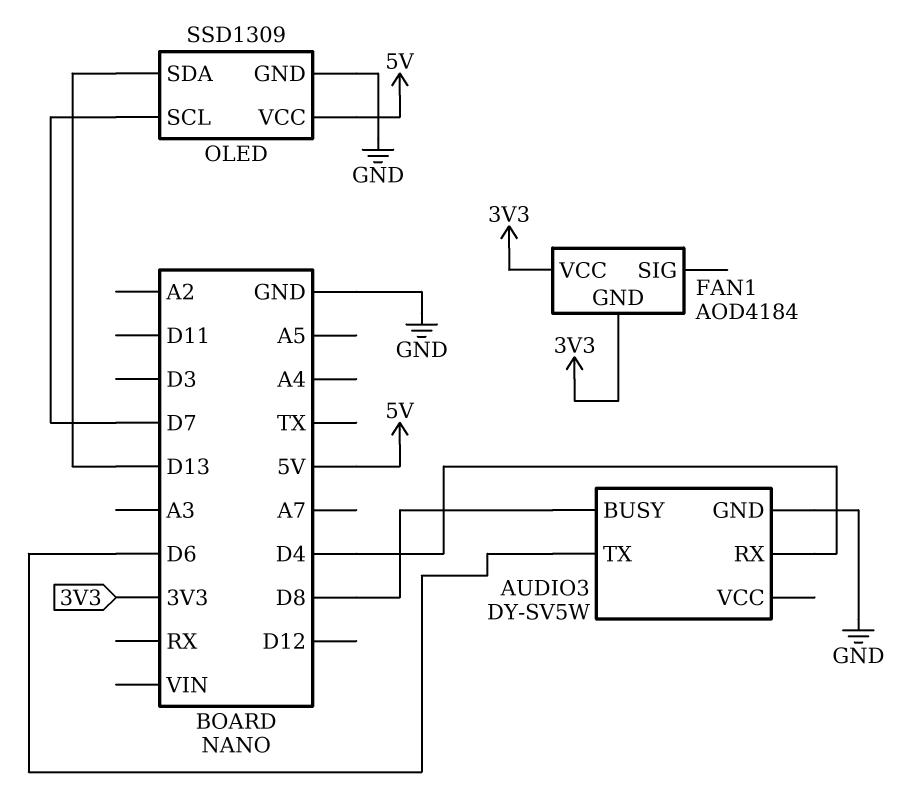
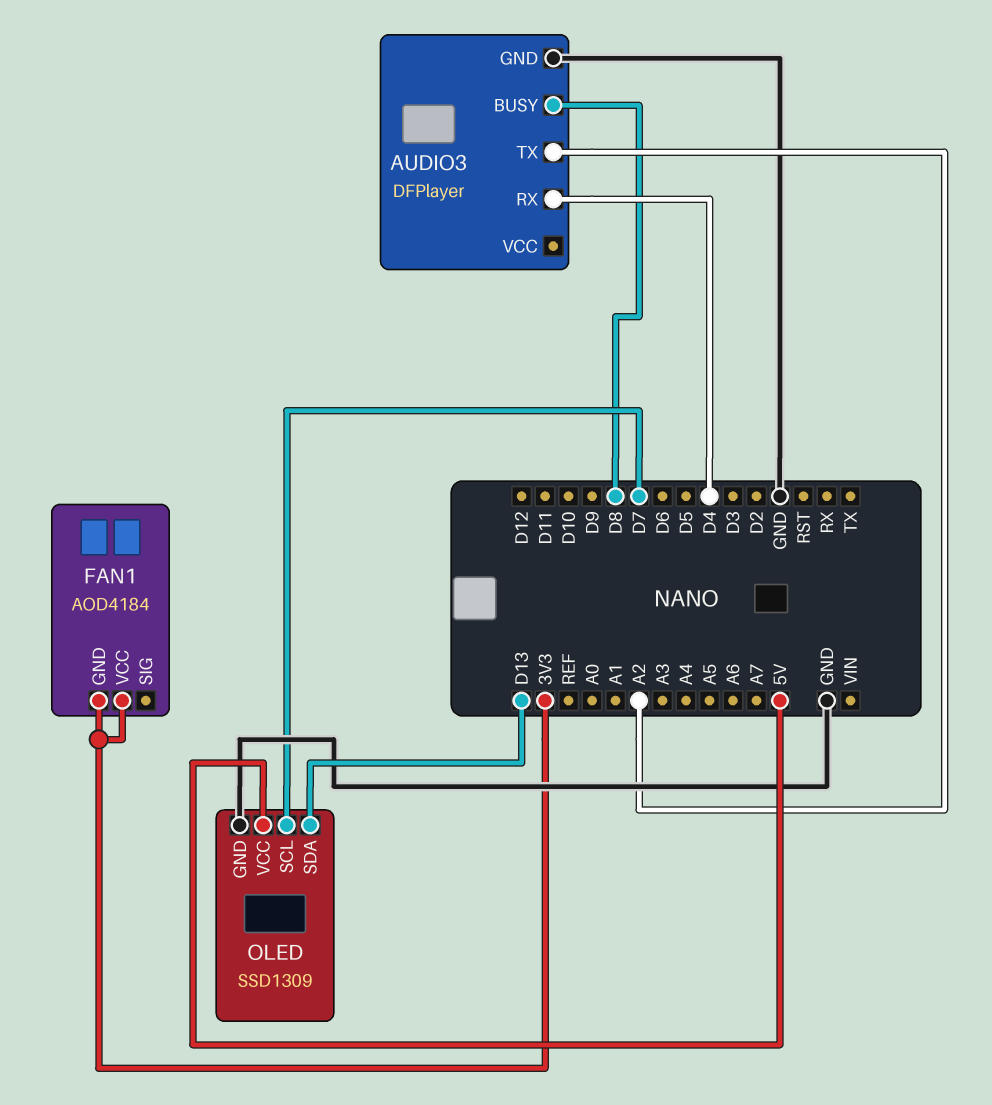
AUDIO3: DY-SV5W -> DFPlayer
AUDIO3 pin TX: D6 -> A2

